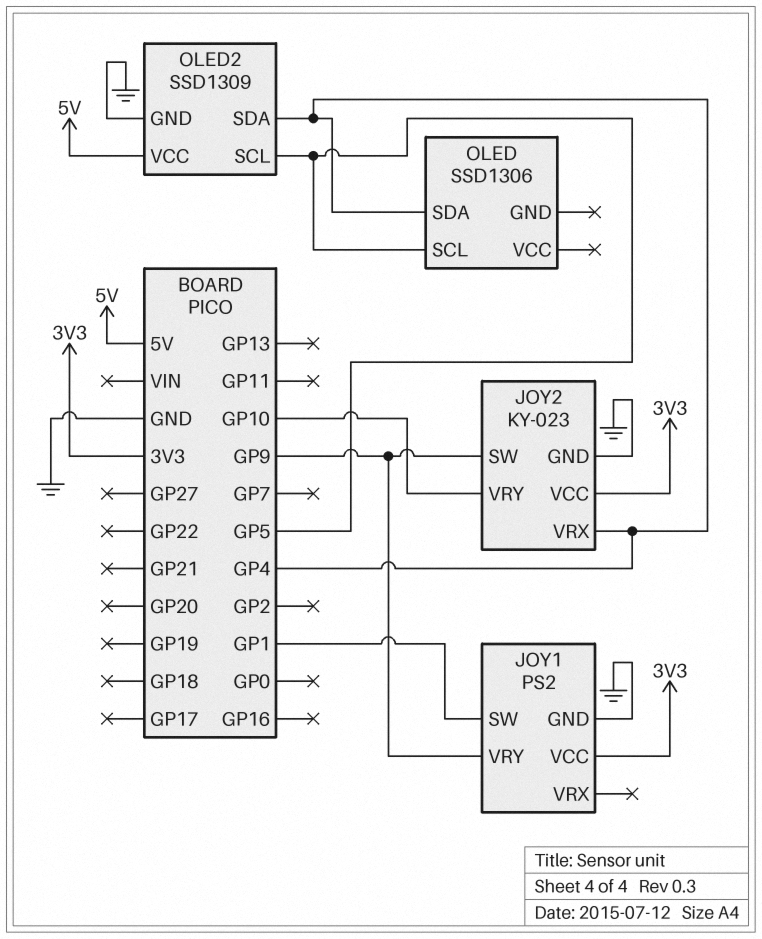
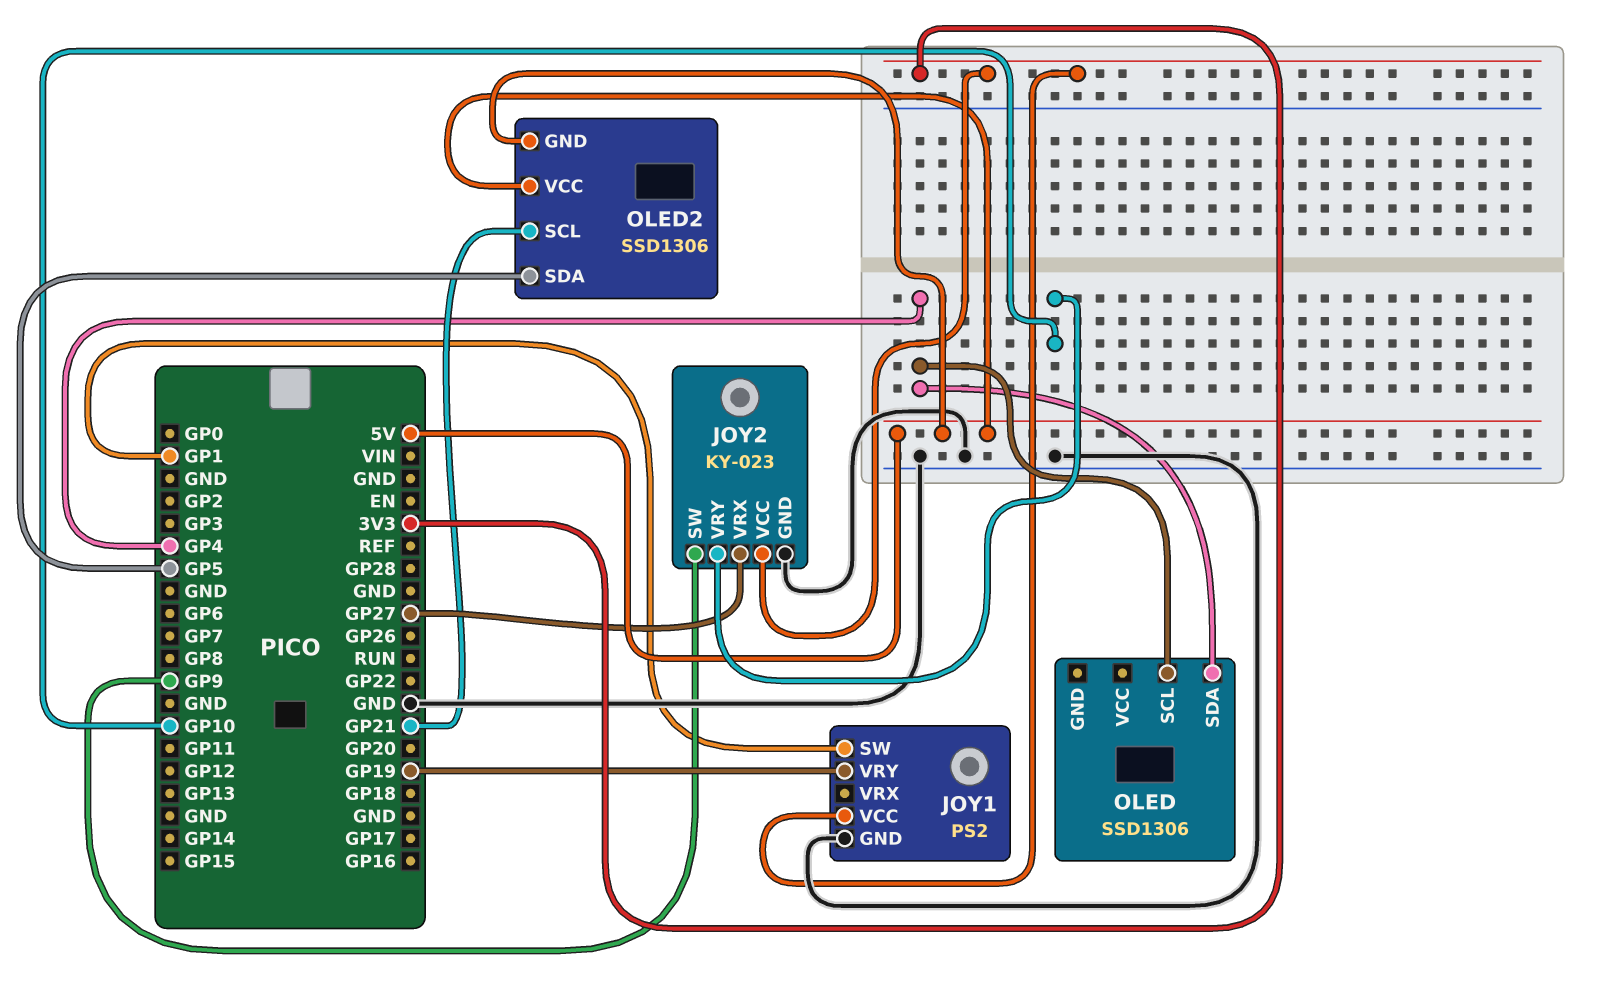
JOY1 pin VRY: GP9 -> GP19
JOY2 pin VRX: GP4 -> GP27
OLED pin SCL: GP5 -> GP4
OLED2: SSD1309 -> SSD1306
OLED2 pin GND: GND -> 5V
OLED2 pin SCL: GP5 -> GP21
OLED2 pin SDA: GP4 -> GP5

